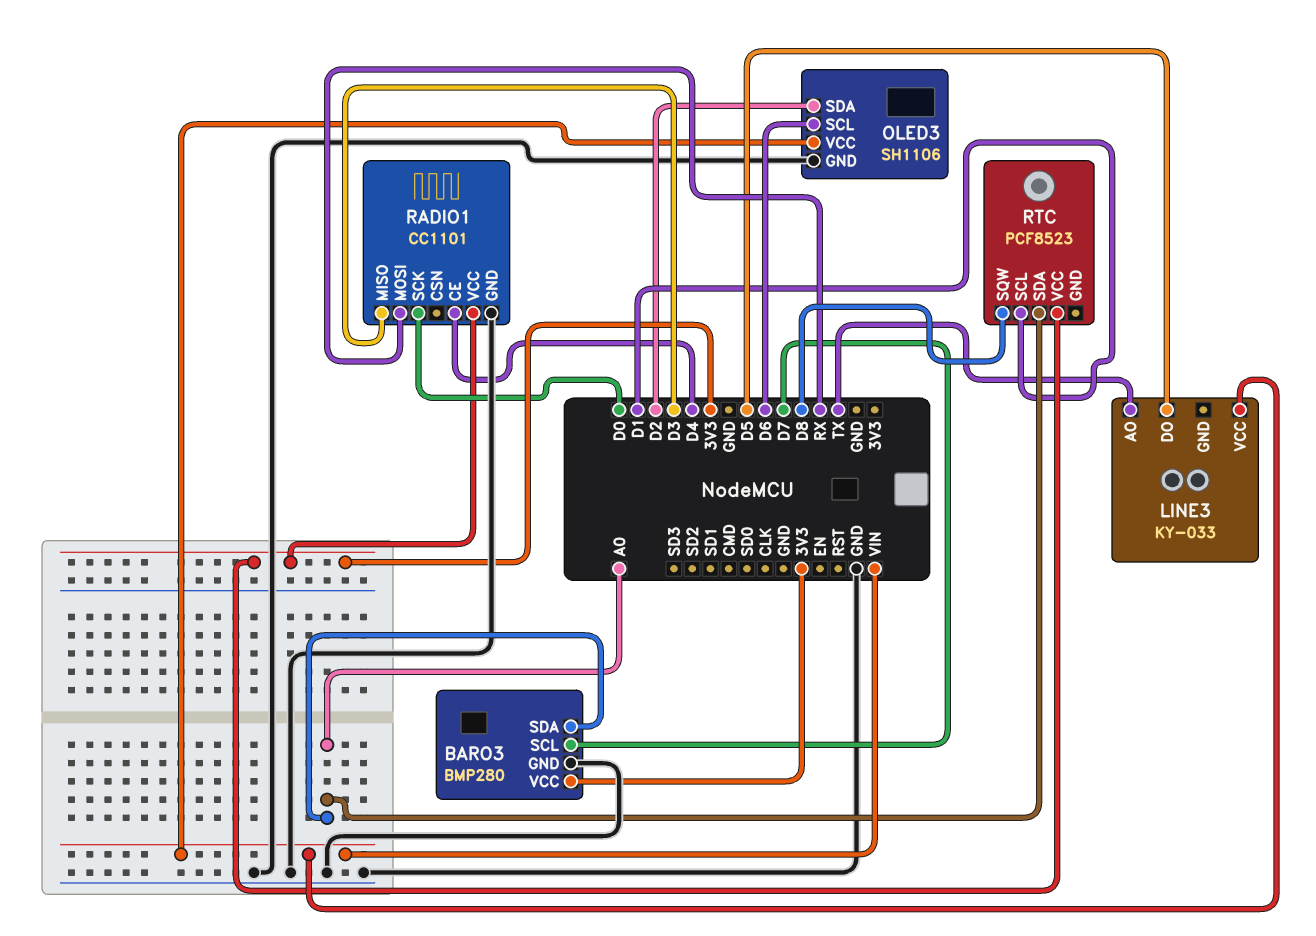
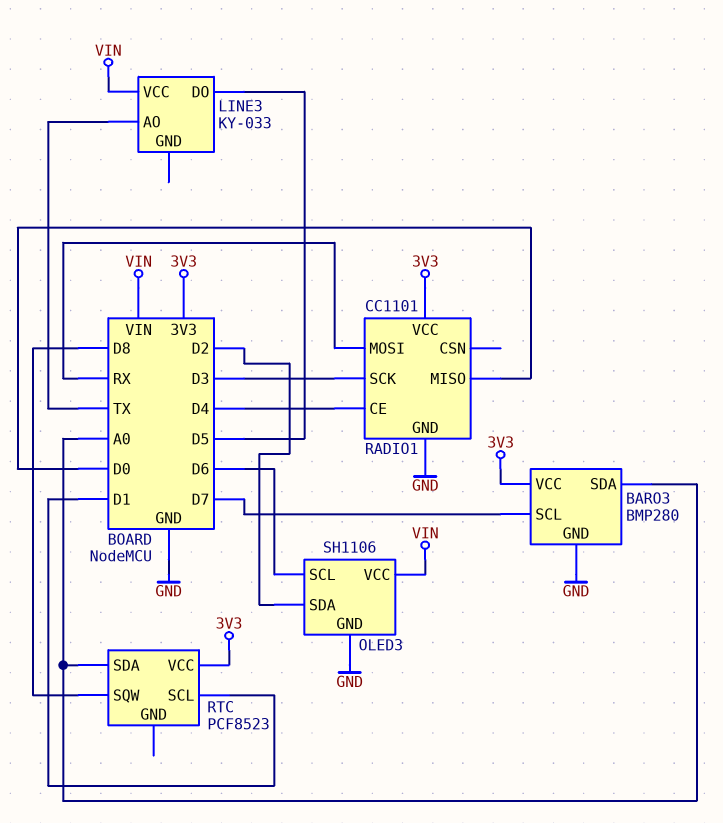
RADIO1 pin MISO: D3 -> D0
RADIO1 pin SCK: D0 -> D3

